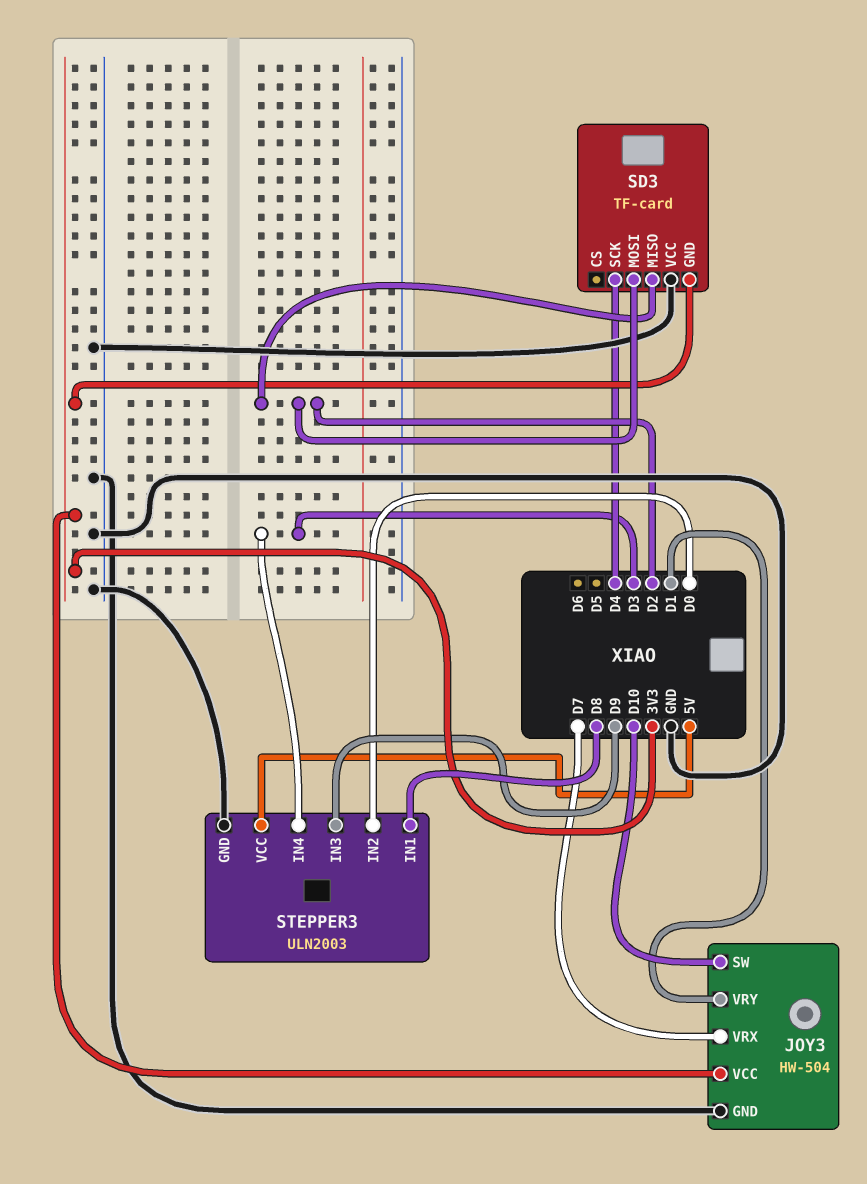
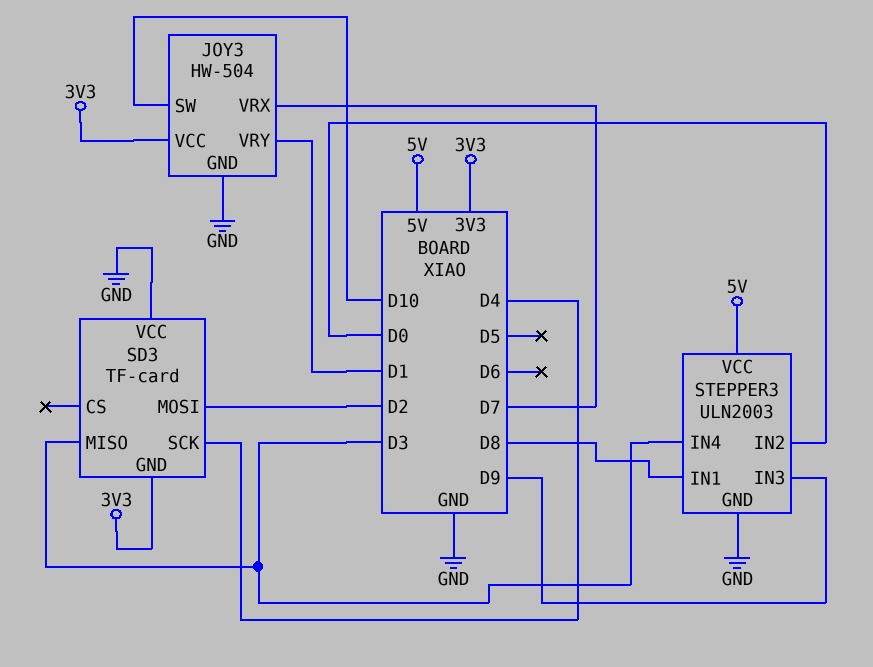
SD3 pin MISO: D2 -> D3

